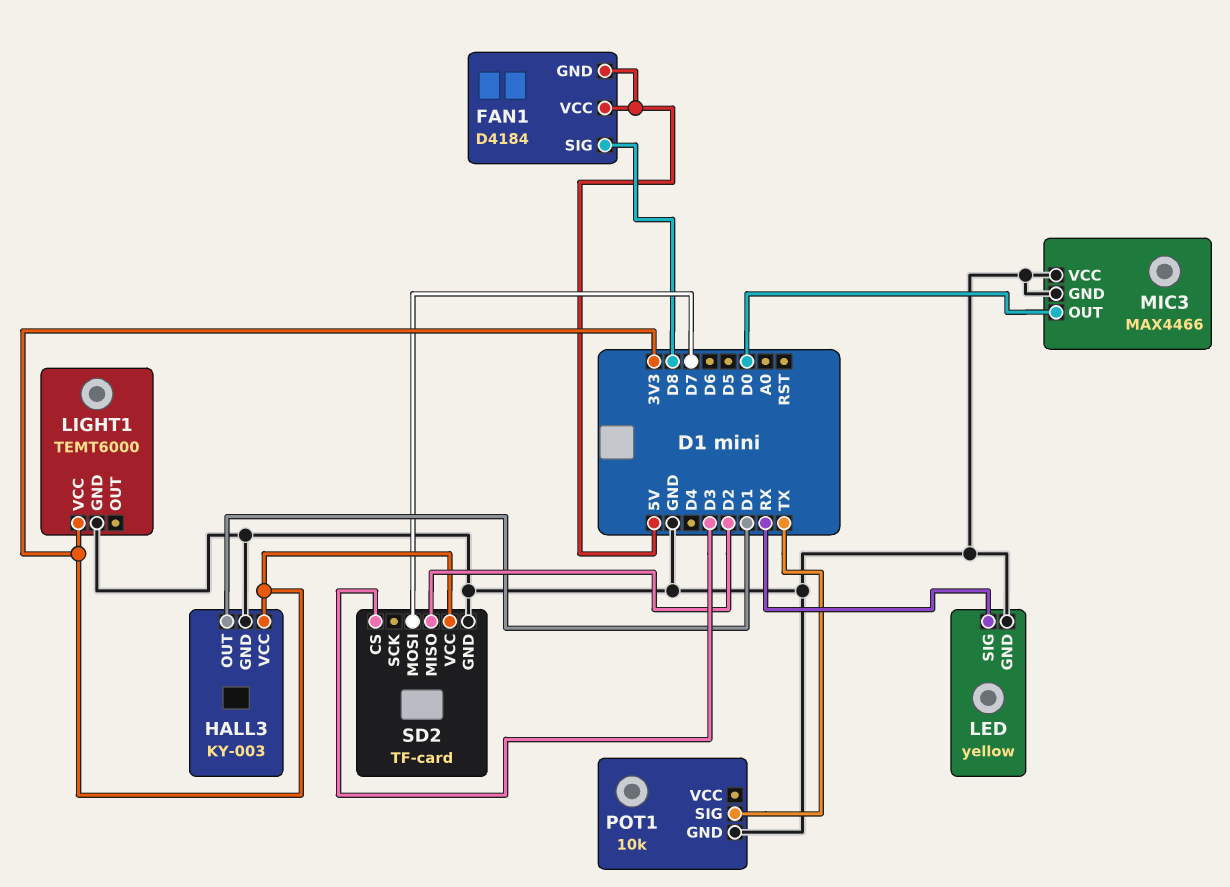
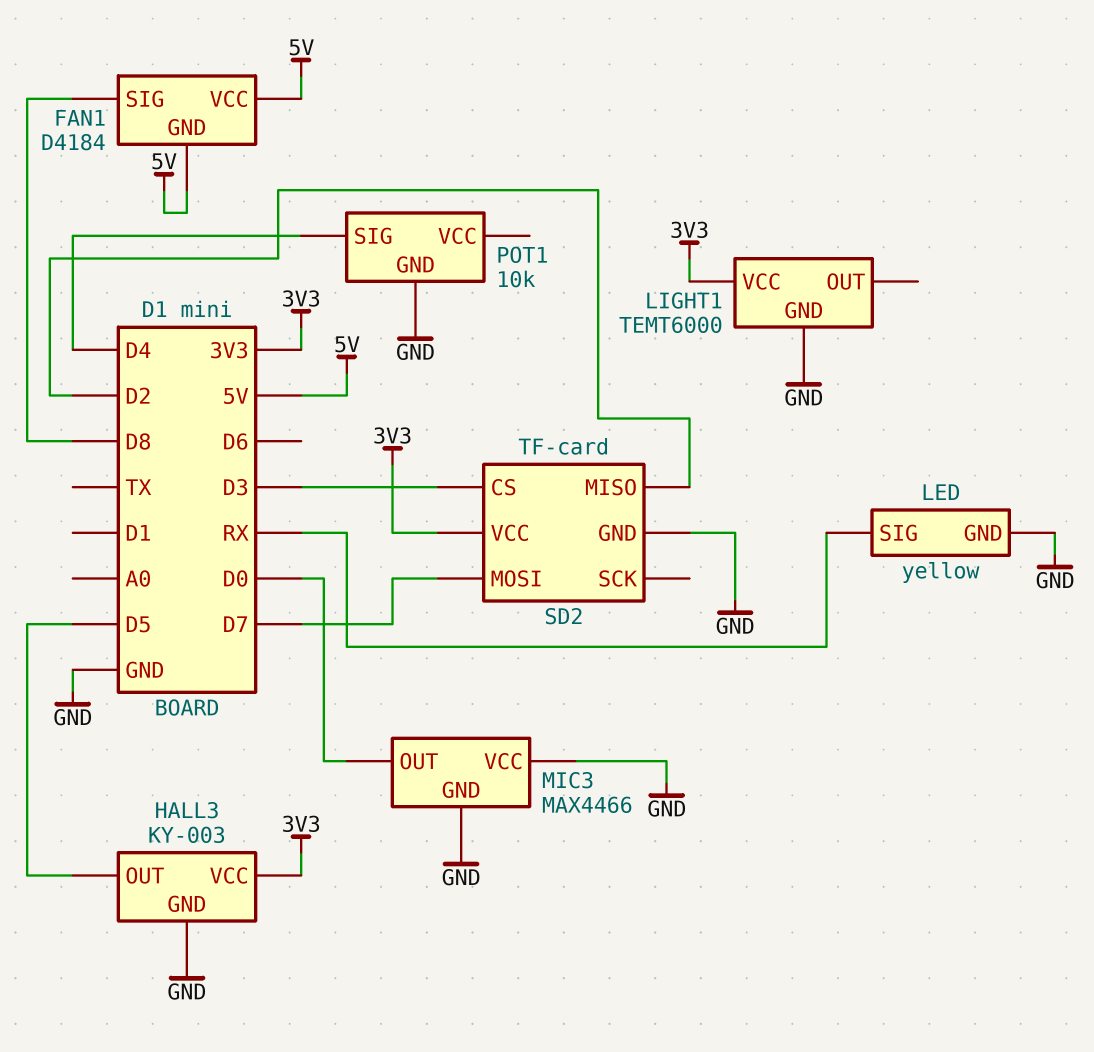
HALL3 pin OUT: D1 -> D5
POT1 pin SIG: TX -> D4

